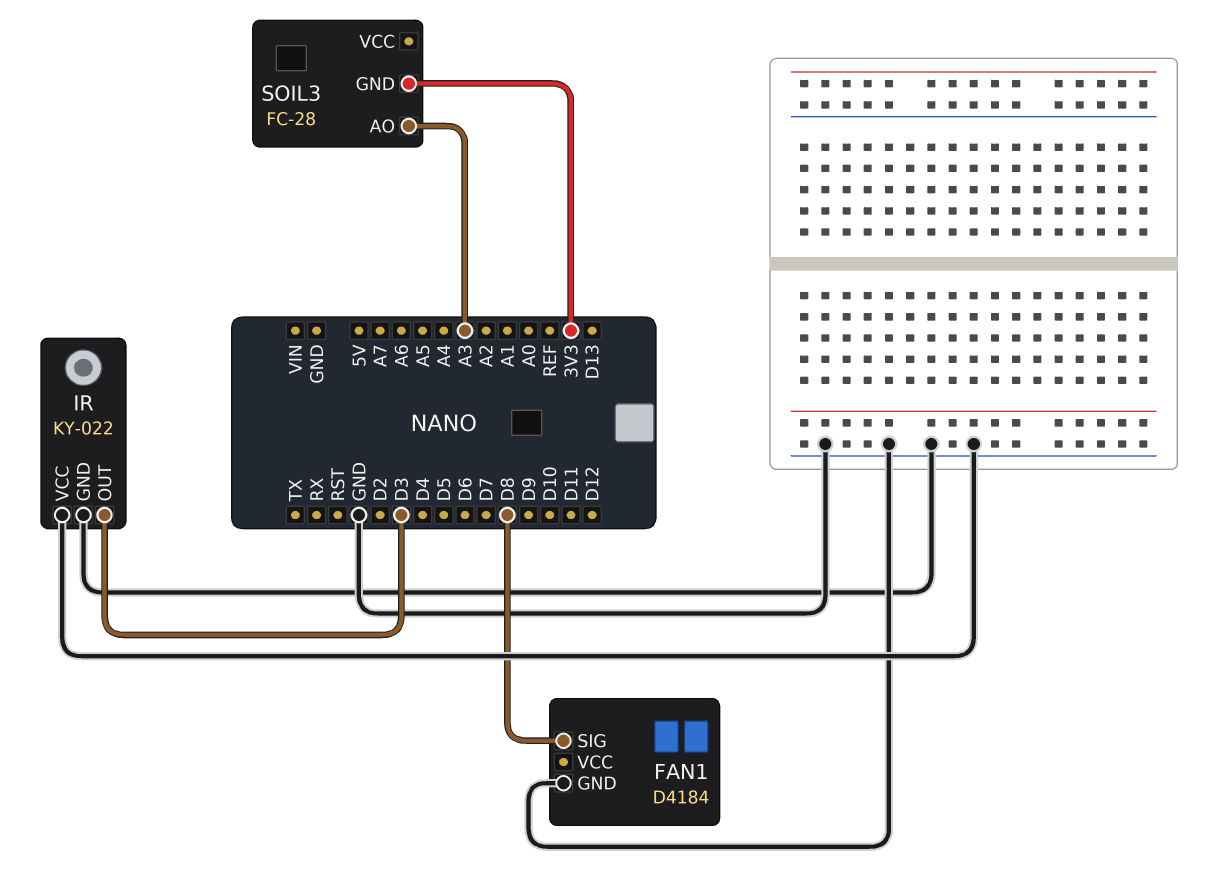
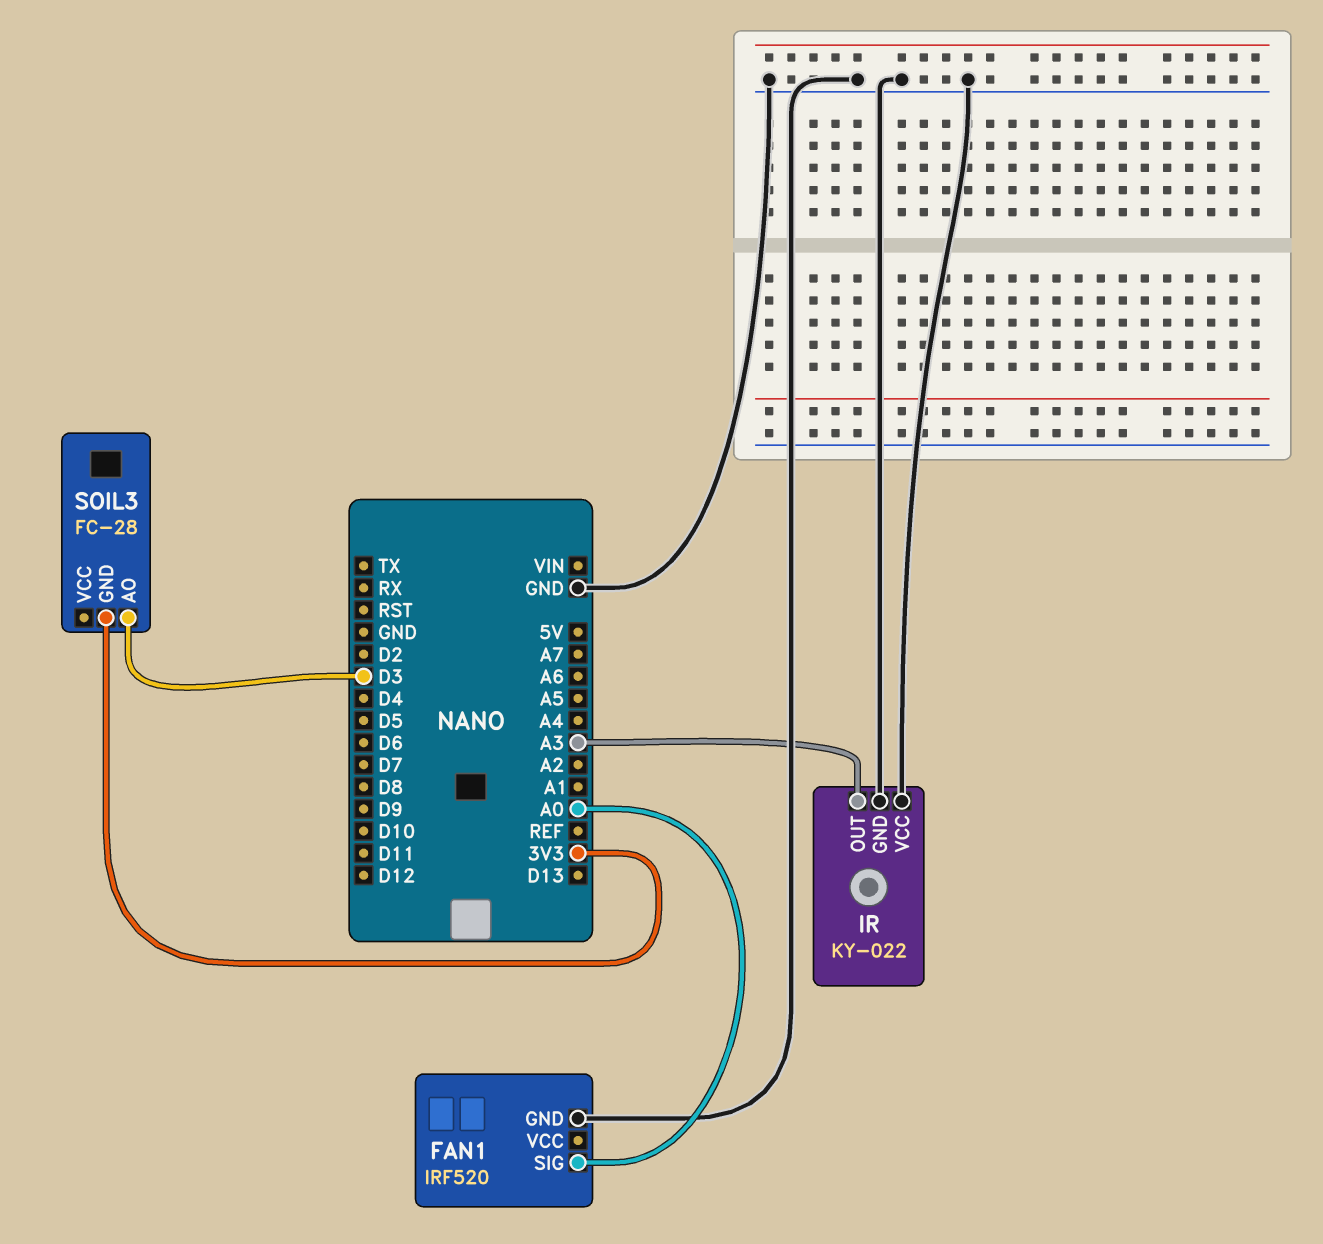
FAN1: D4184 -> IRF520
FAN1 pin SIG: D8 -> A0
IR pin OUT: D3 -> A3
SOIL3 pin AO: A3 -> D3

